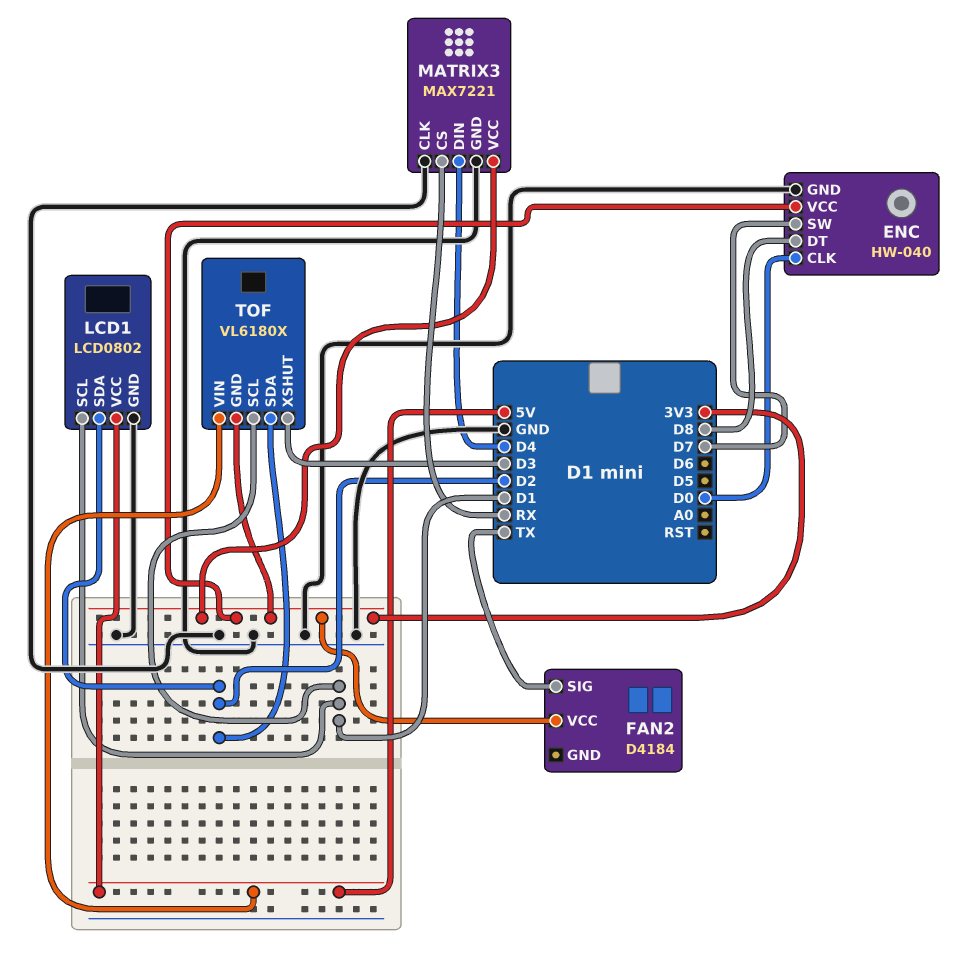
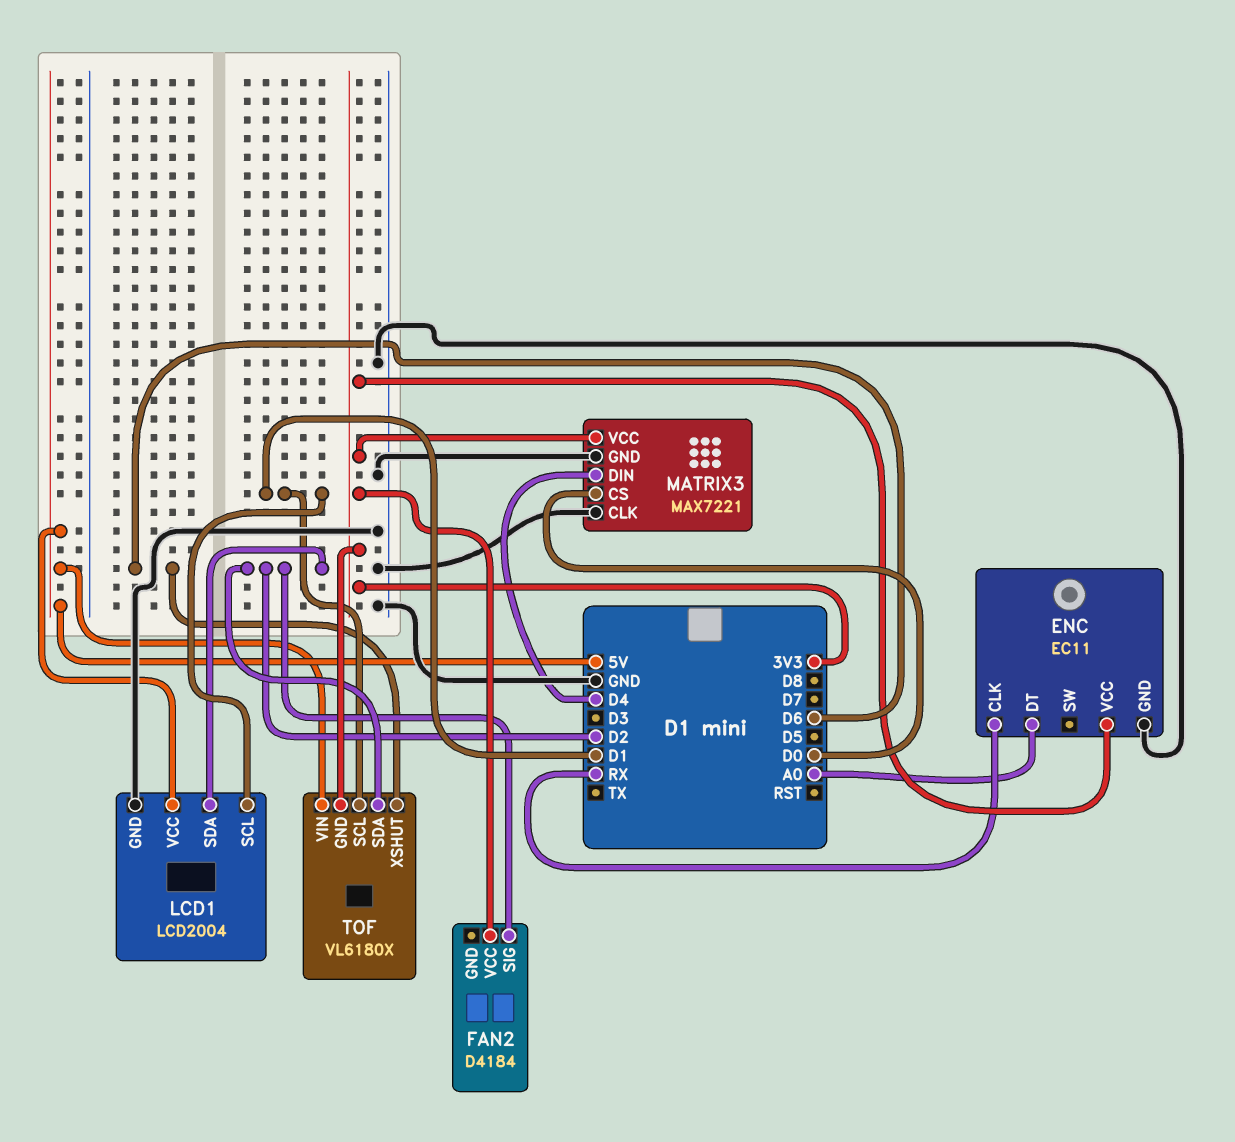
ENC: HW-040 -> EC11
ENC pin CLK: D0 -> RX
ENC pin DT: D8 -> A0
ENC pin SW: D7 -> none
FAN2 pin SIG: TX -> D2
LCD1: LCD0802 -> LCD2004
MATRIX3 pin CS: RX -> D0
TOF pin XSHUT: D3 -> D6

